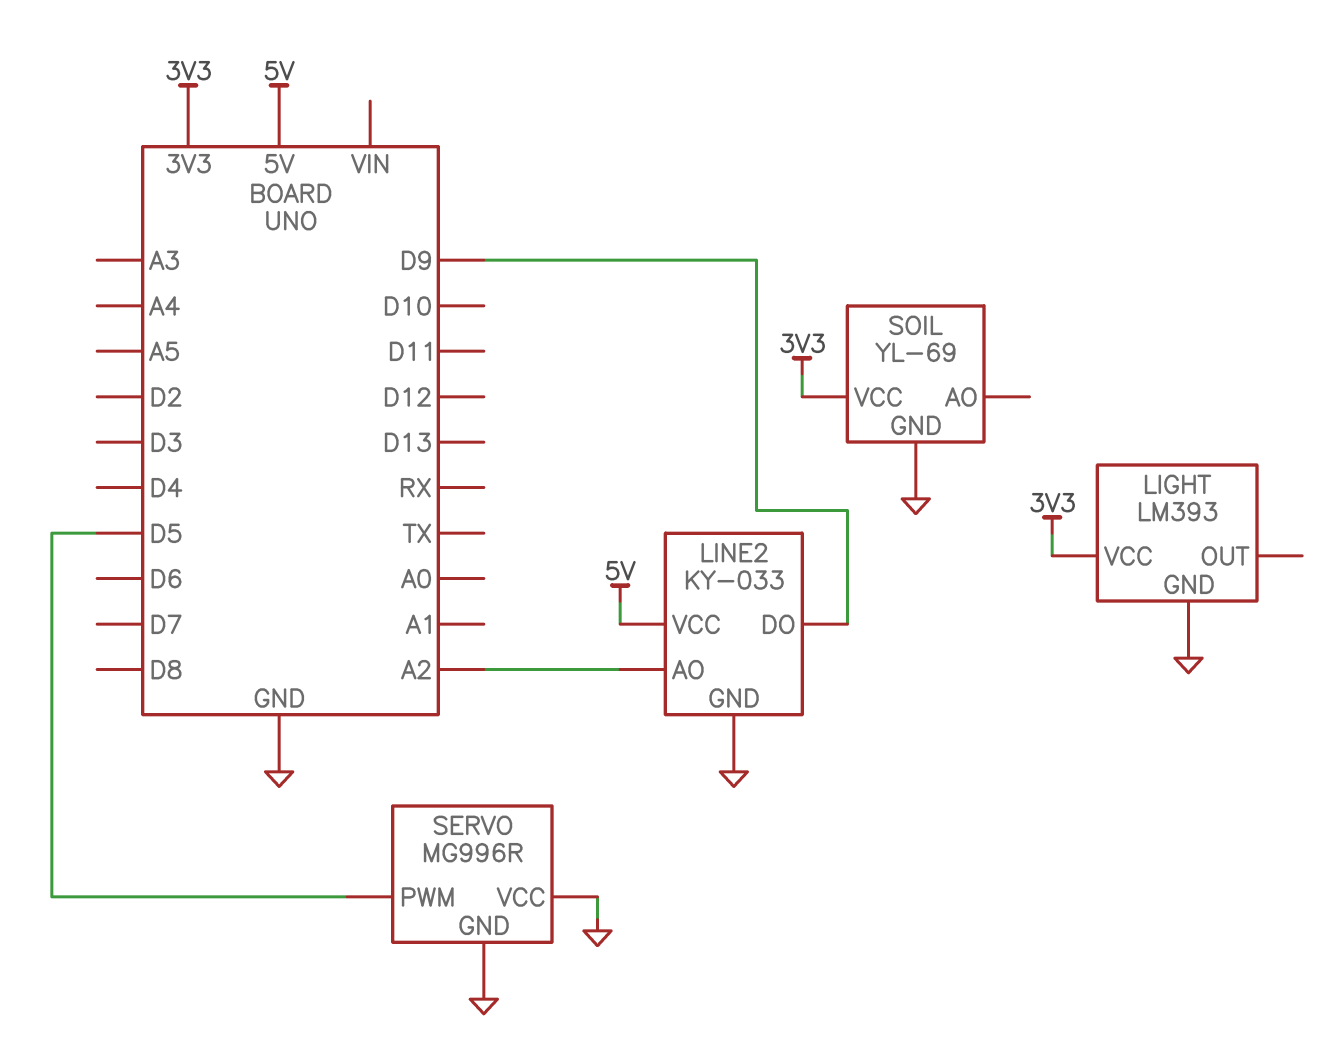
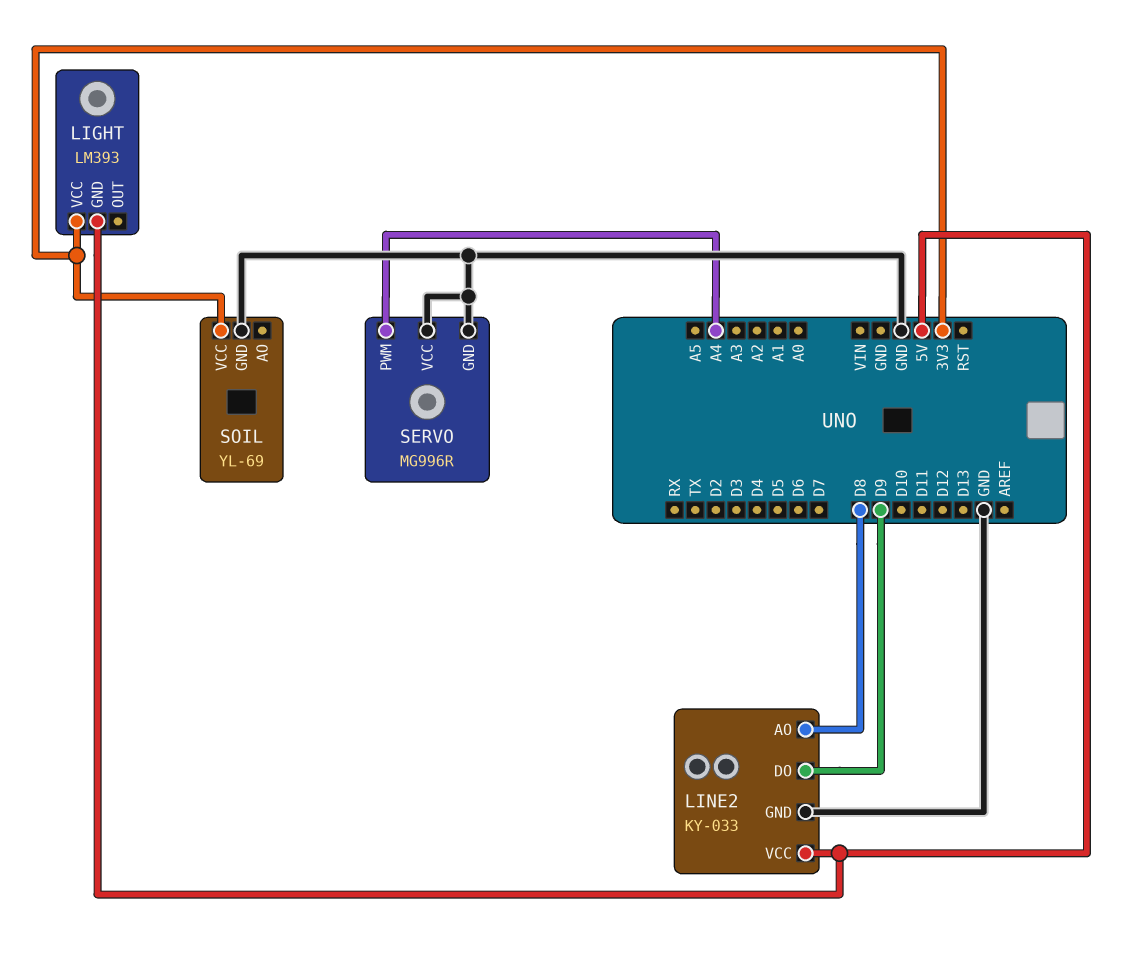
LIGHT pin GND: GND -> 5V
LINE2 pin AO: A2 -> D8
SERVO pin PWM: D5 -> A4

